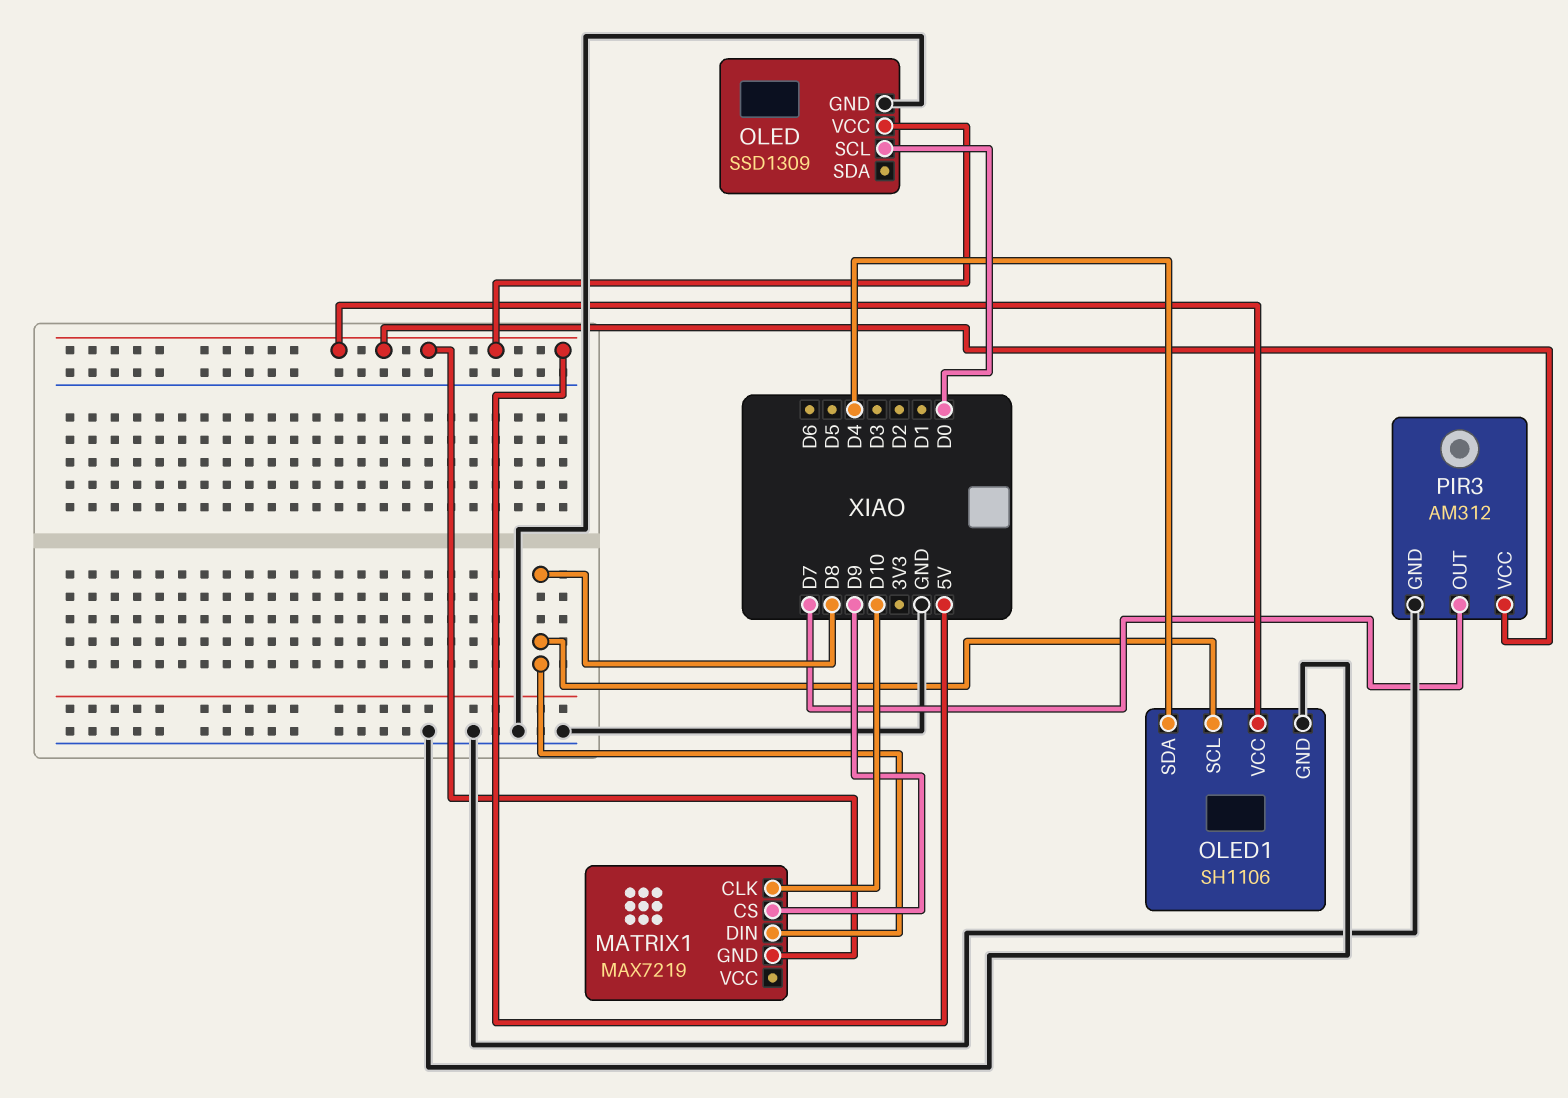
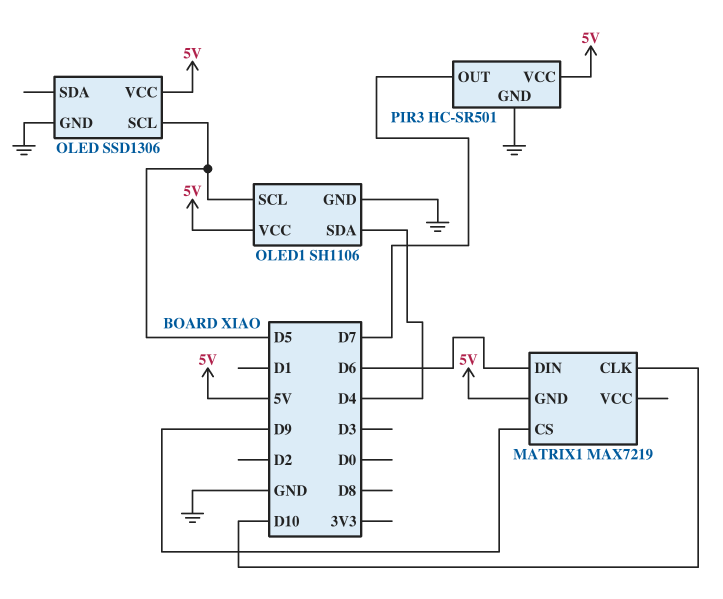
MATRIX1 pin DIN: D8 -> D6
OLED: SSD1309 -> SSD1306
OLED pin SCL: D0 -> D5
OLED1 pin SCL: D8 -> D5
PIR3: AM312 -> HC-SR501

